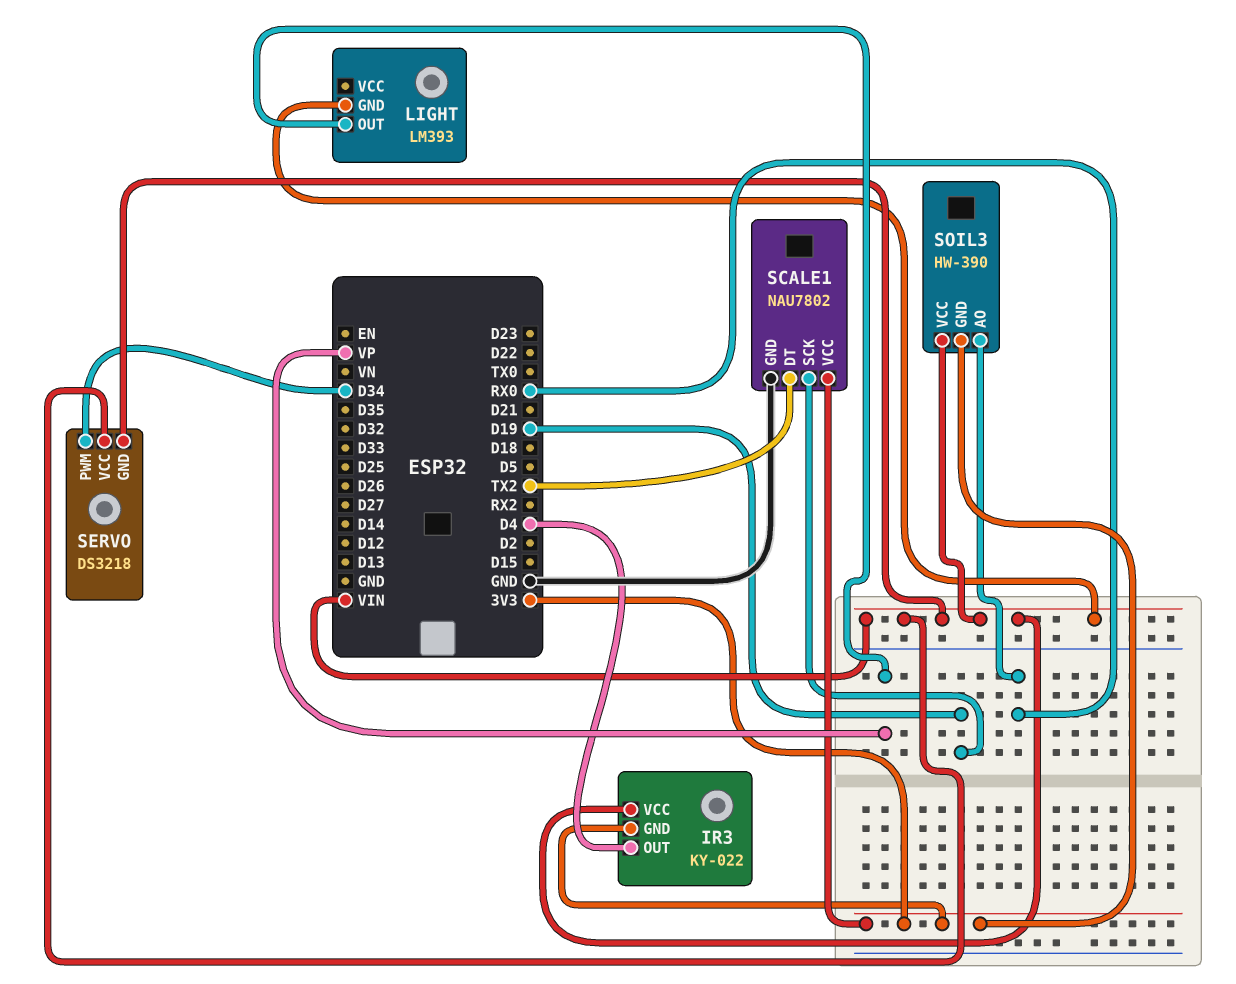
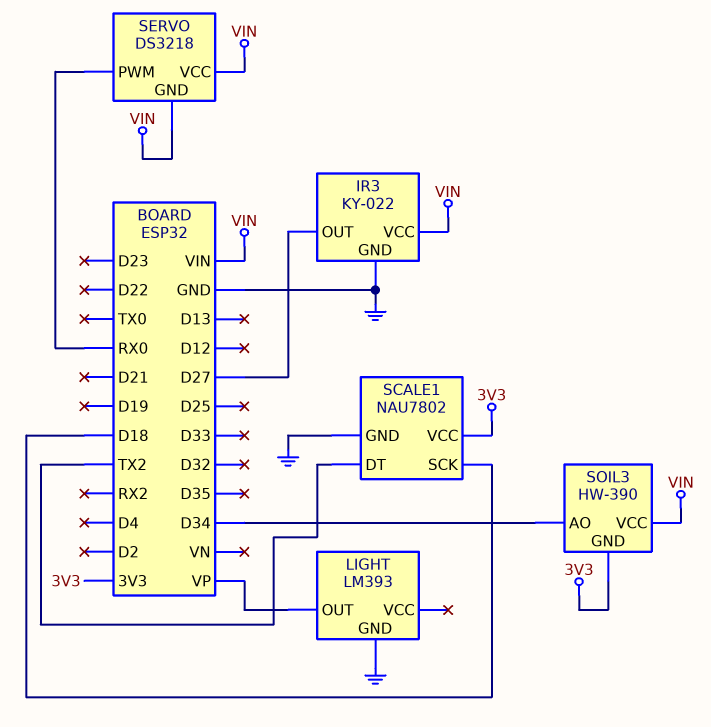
IR3 pin GND: 3V3 -> GND
IR3 pin OUT: D4 -> D27
LIGHT pin GND: VIN -> GND
SCALE1 pin SCK: D19 -> D18
SERVO pin PWM: D34 -> RX0
SOIL3 pin AO: RX0 -> D34

